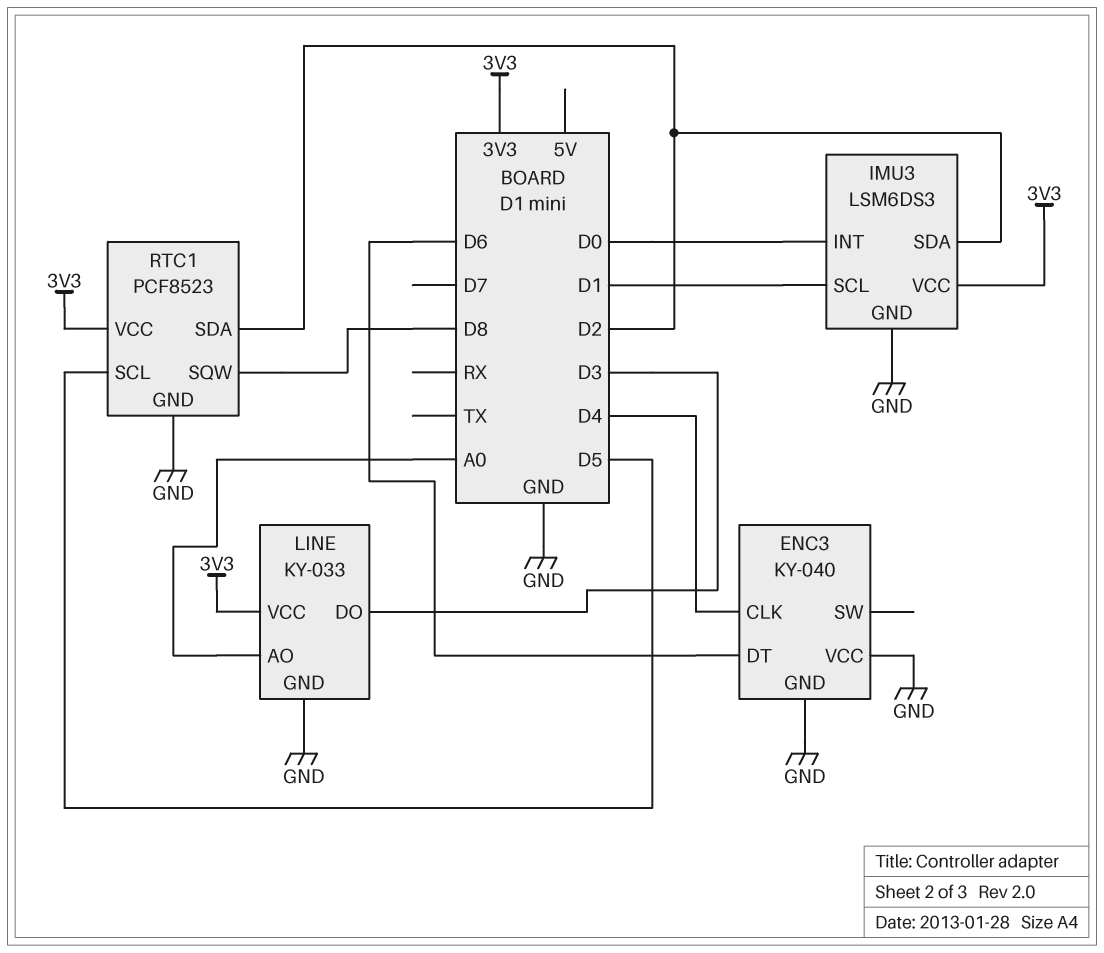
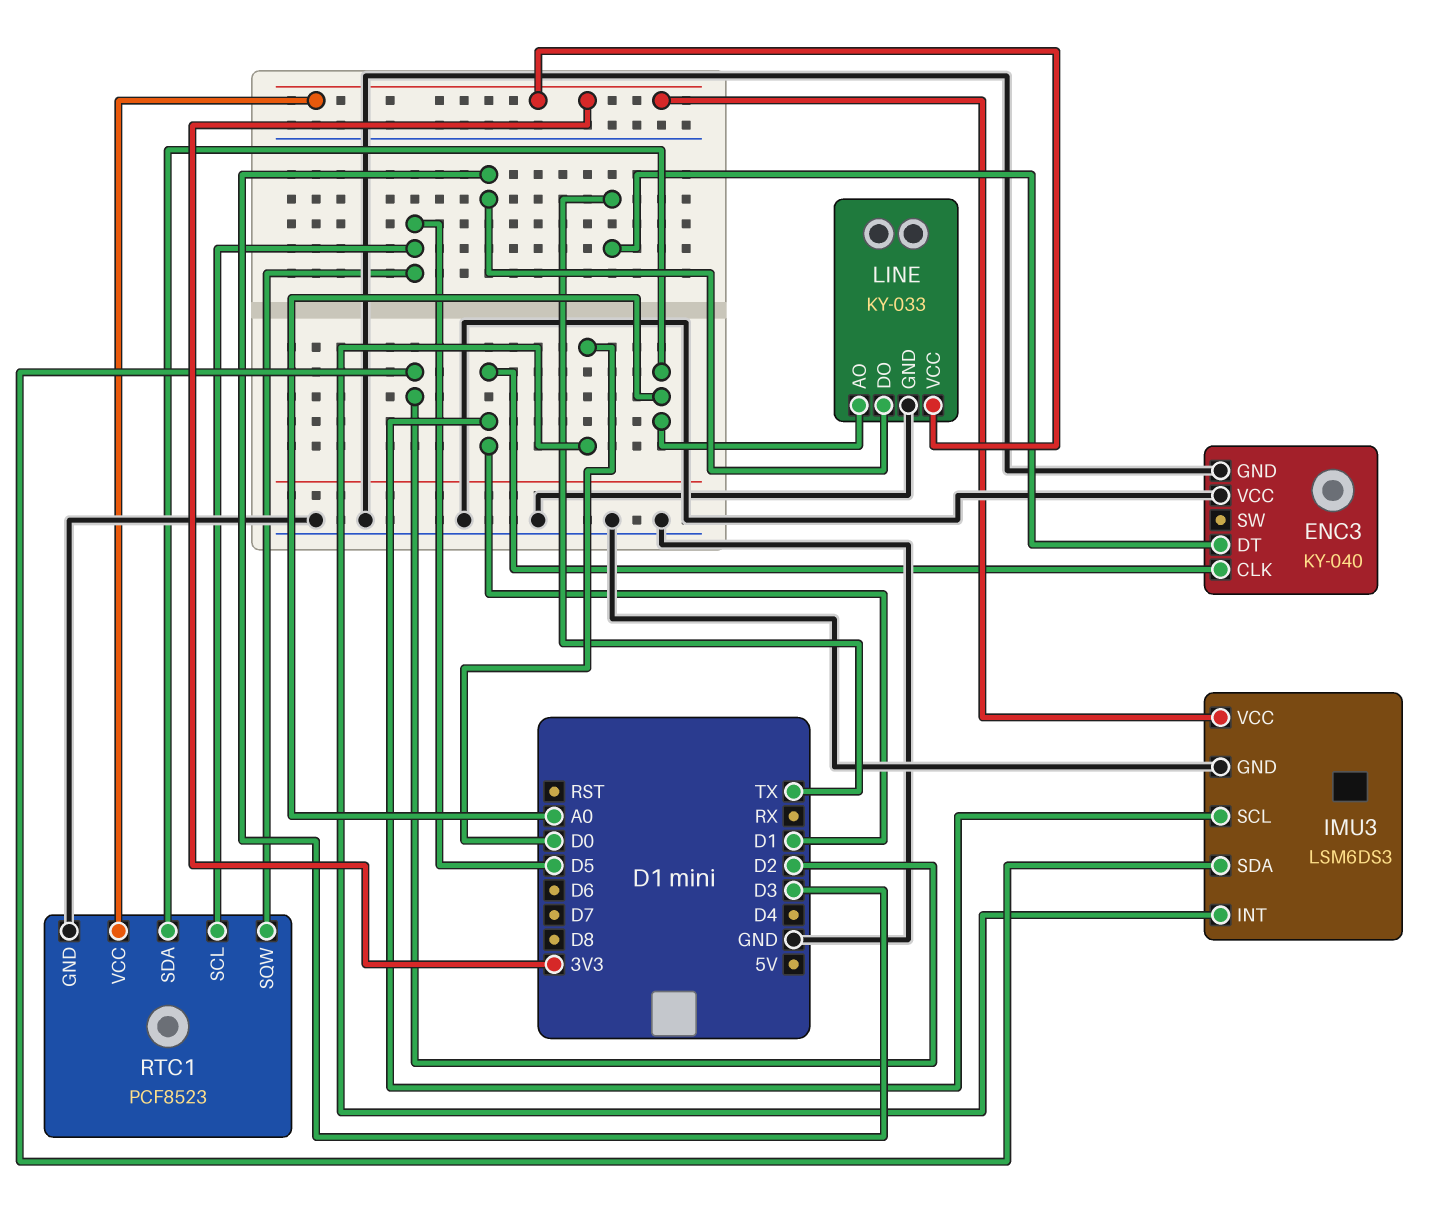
ENC3 pin CLK: D4 -> D1
ENC3 pin DT: D6 -> TX
RTC1 pin SDA: D2 -> A0
RTC1 pin SQW: D8 -> D5

